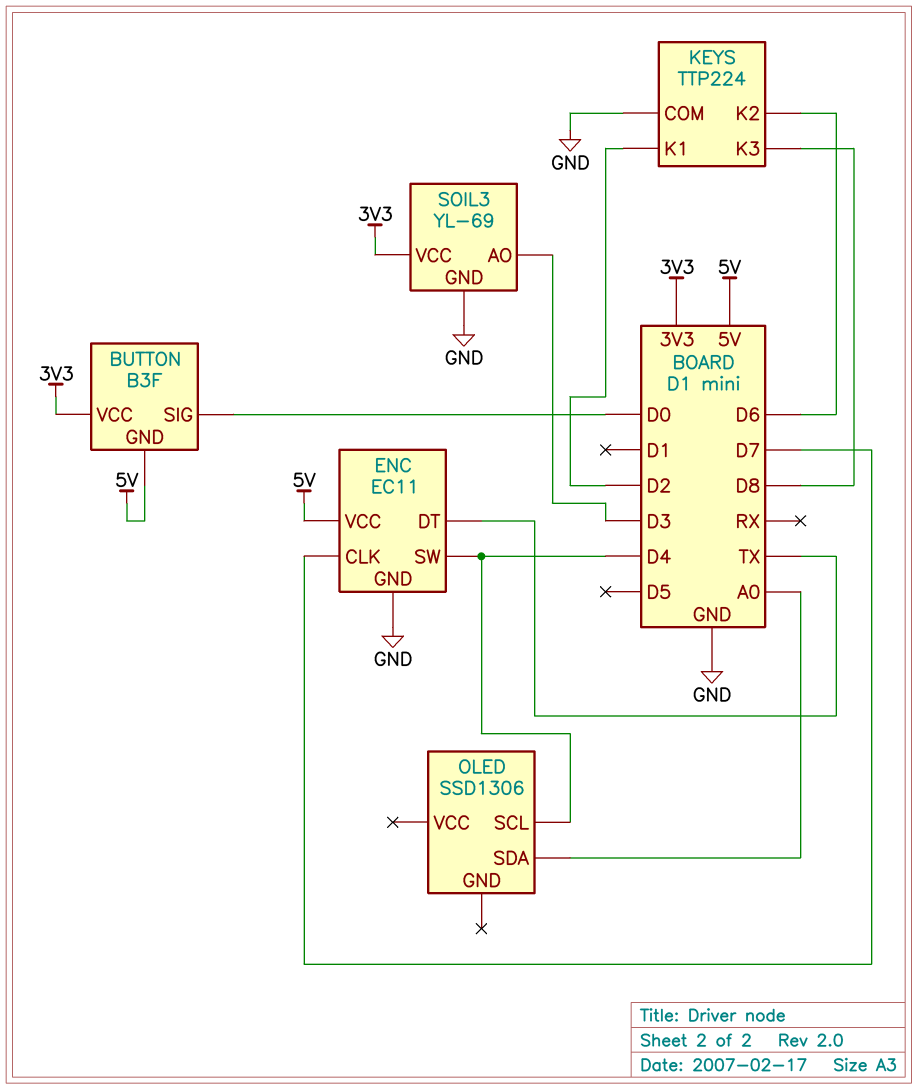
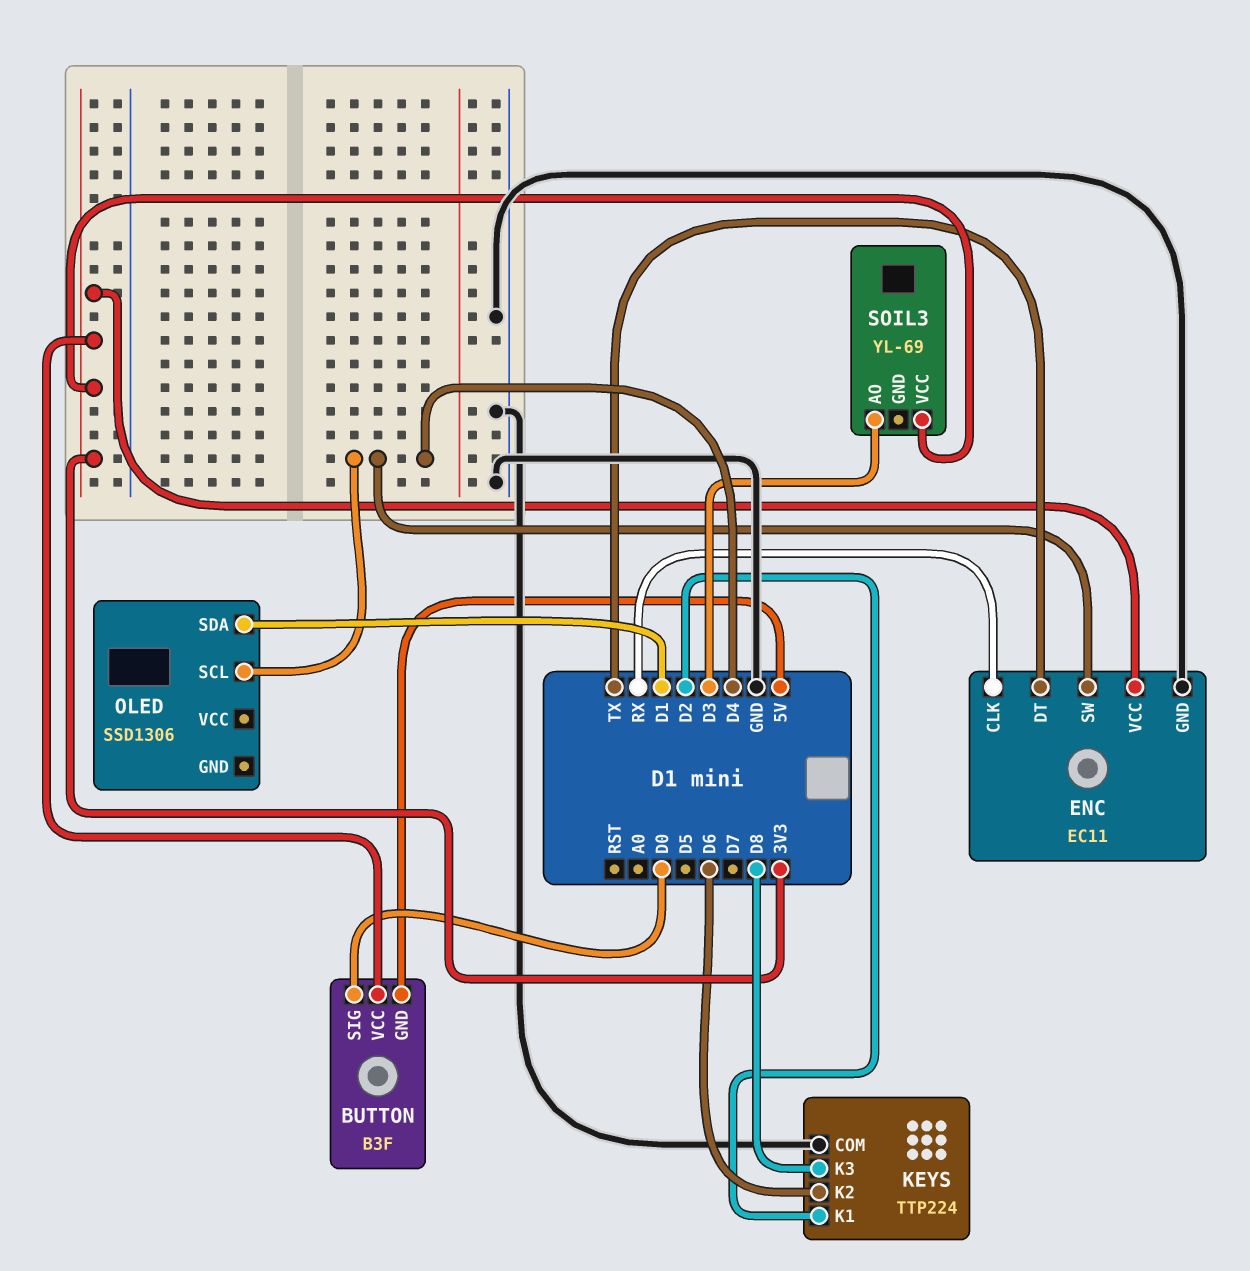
ENC pin CLK: D7 -> RX
ENC pin VCC: 5V -> 3V3
OLED pin SDA: A0 -> D1
SOIL3 pin GND: GND -> none

